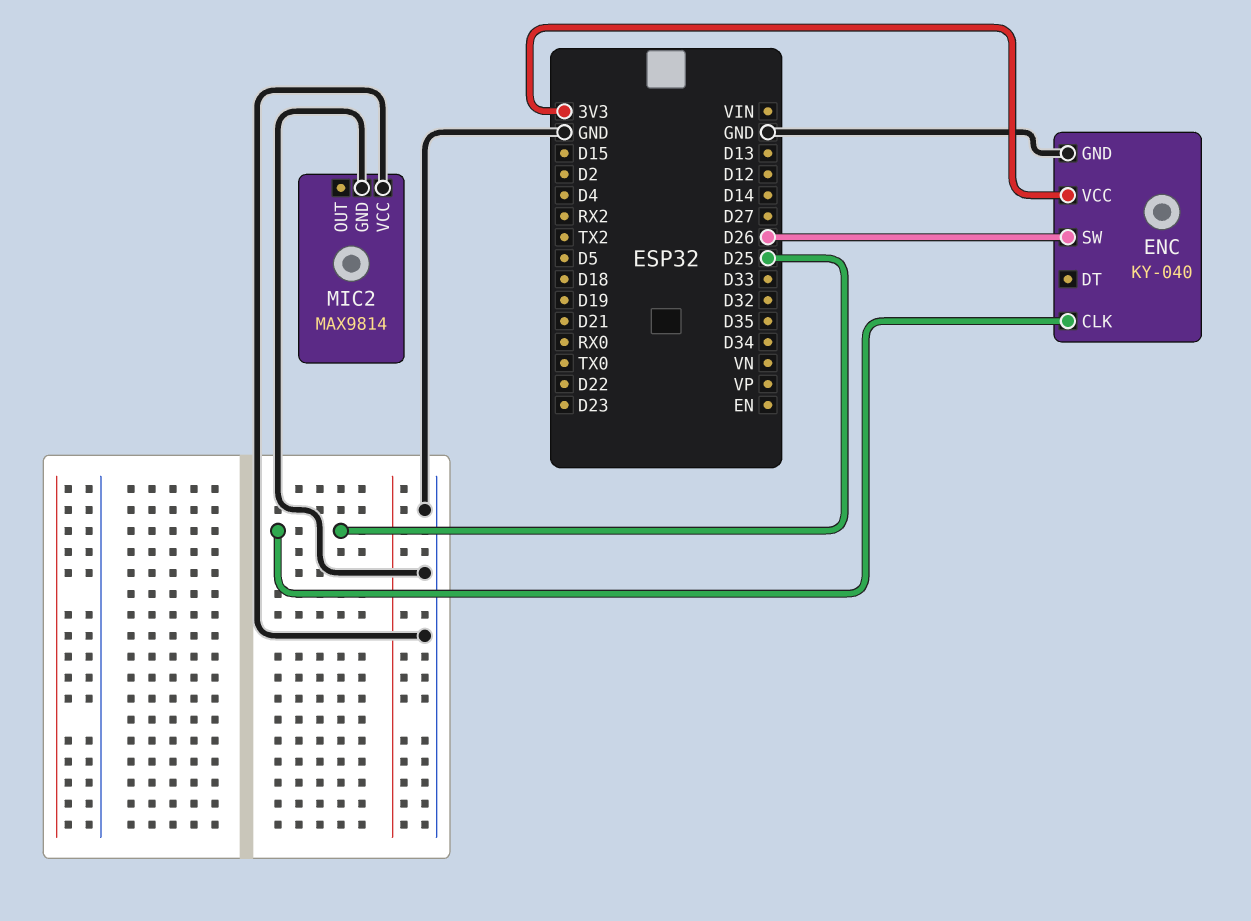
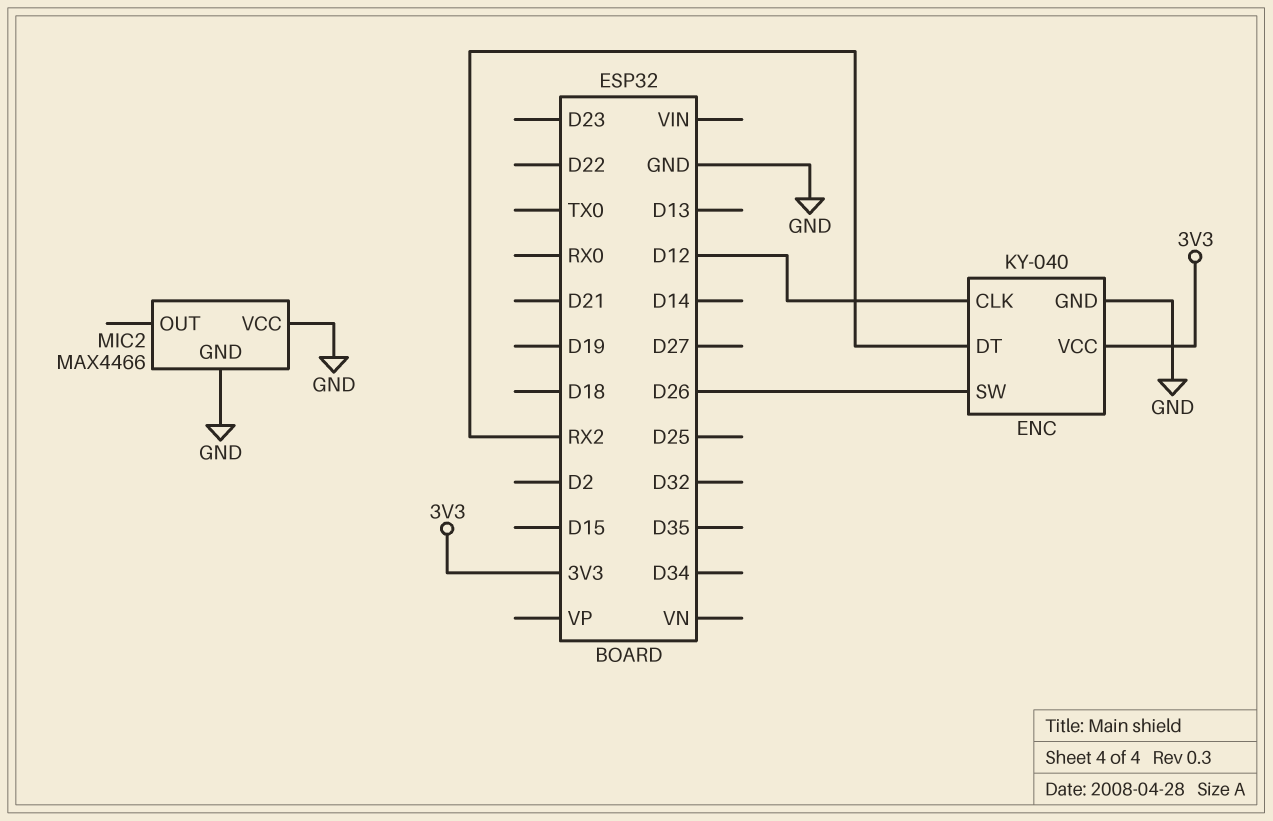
ENC pin CLK: D25 -> D12
ENC pin DT: none -> RX2
MIC2: MAX9814 -> MAX4466

